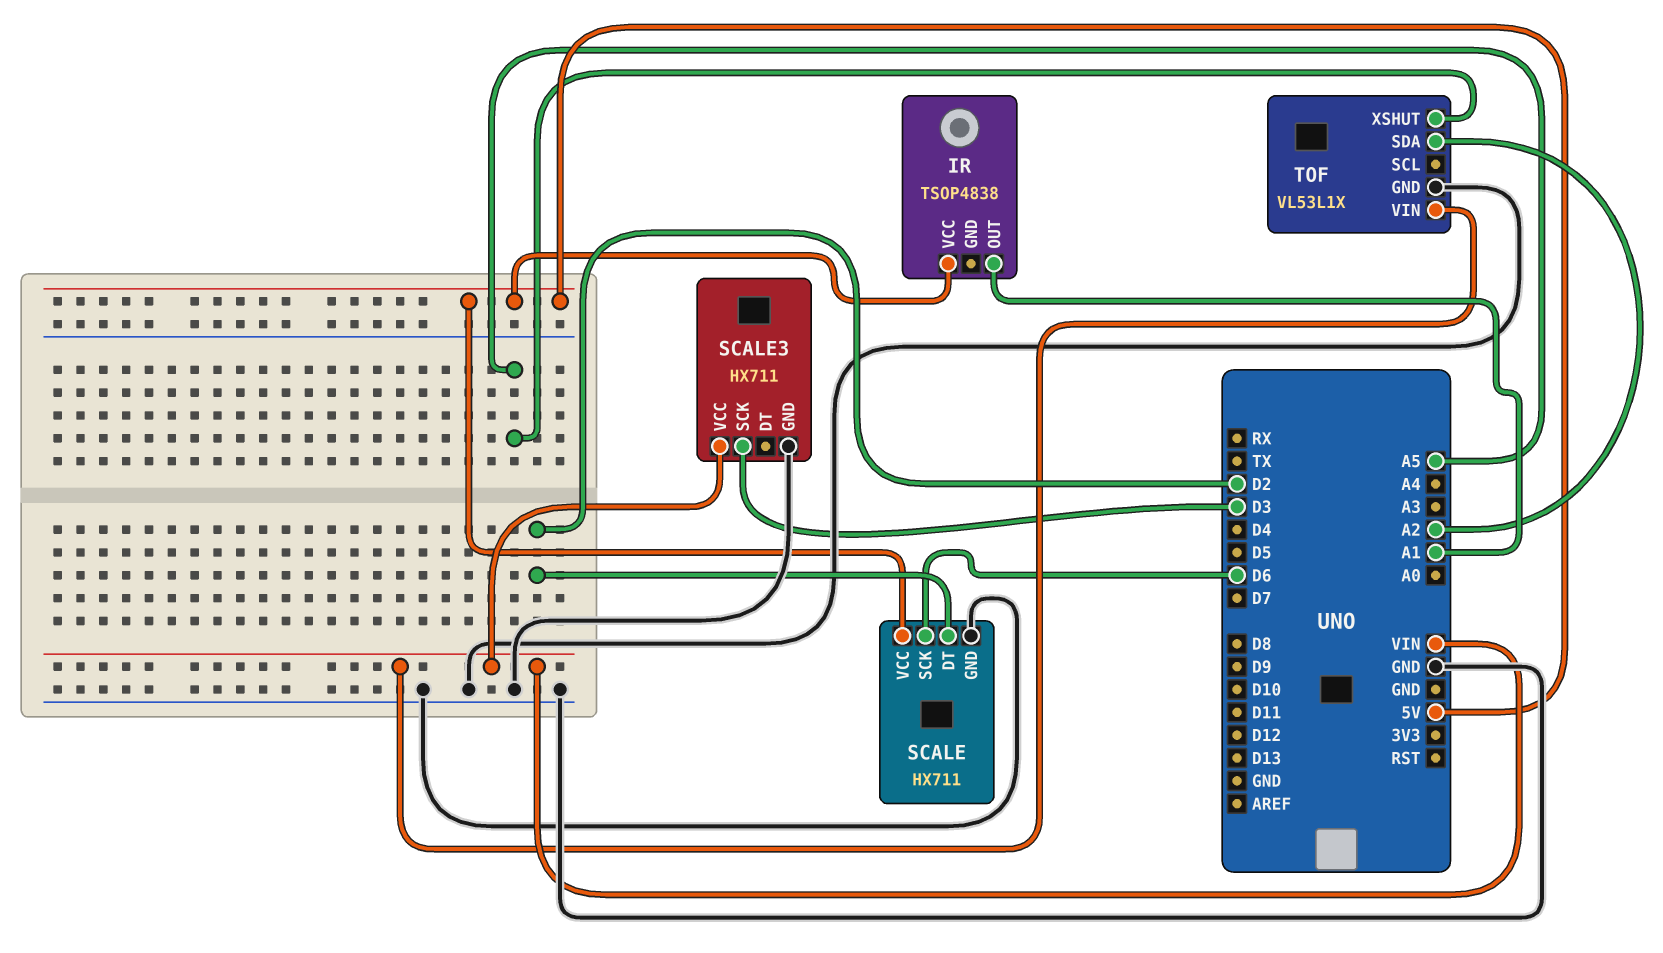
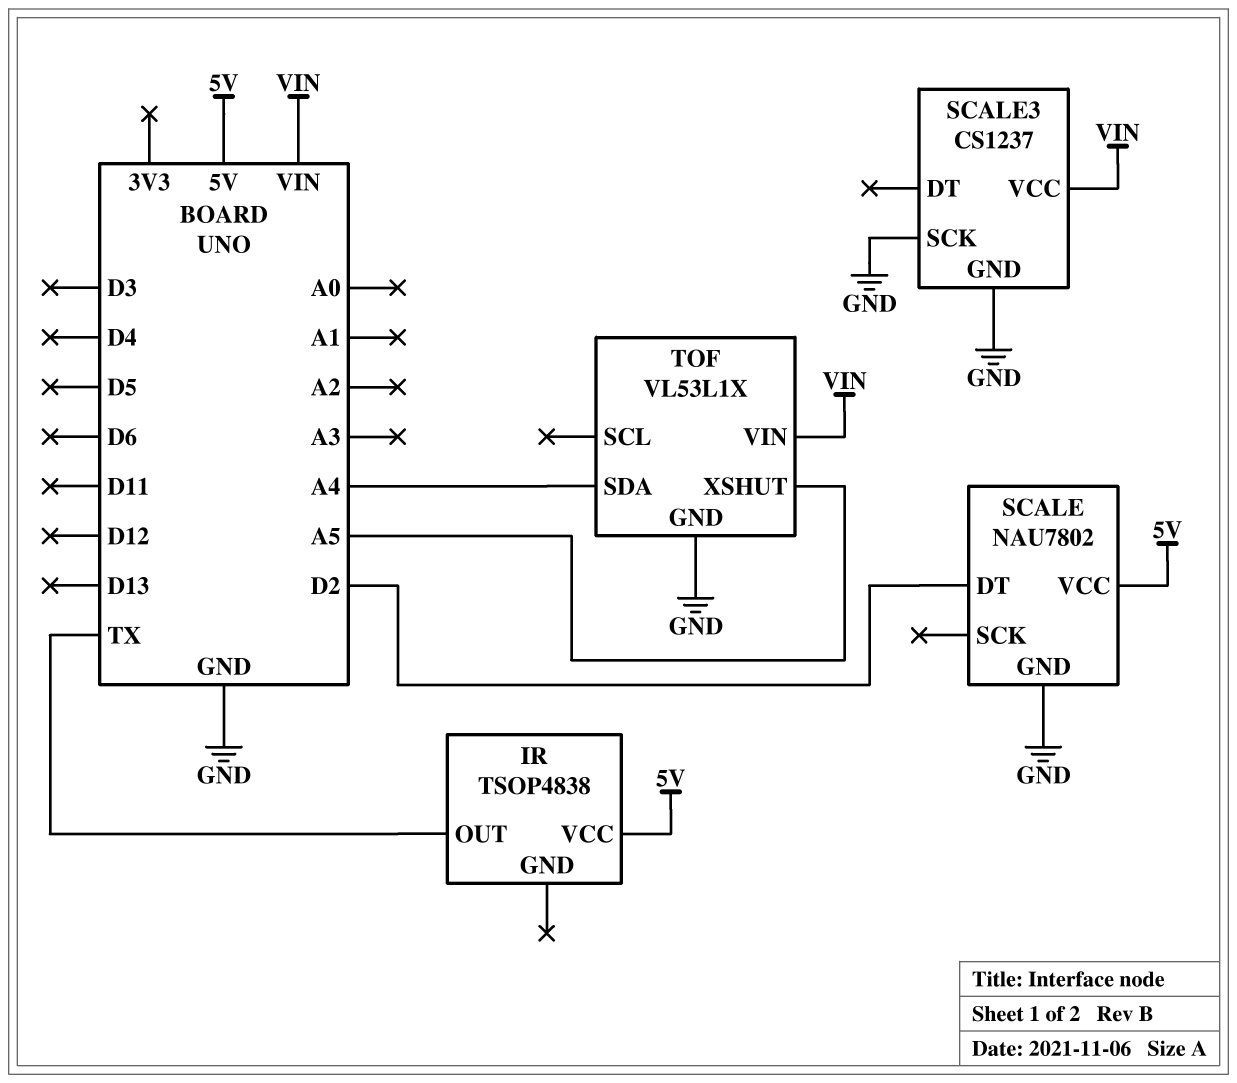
IR pin OUT: A1 -> TX
SCALE: HX711 -> NAU7802
SCALE pin SCK: D6 -> none
SCALE3: HX711 -> CS1237
SCALE3 pin SCK: D3 -> GND
TOF pin SDA: A2 -> A4

